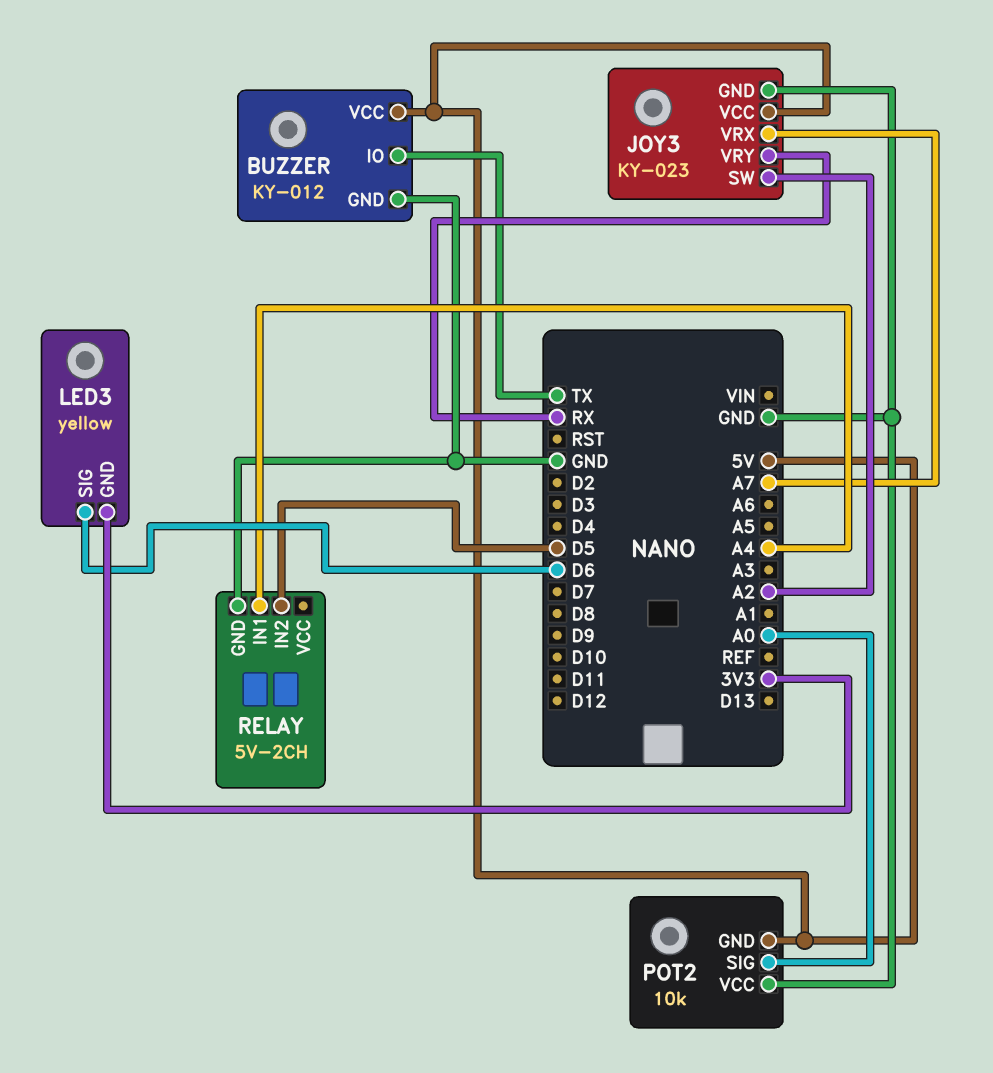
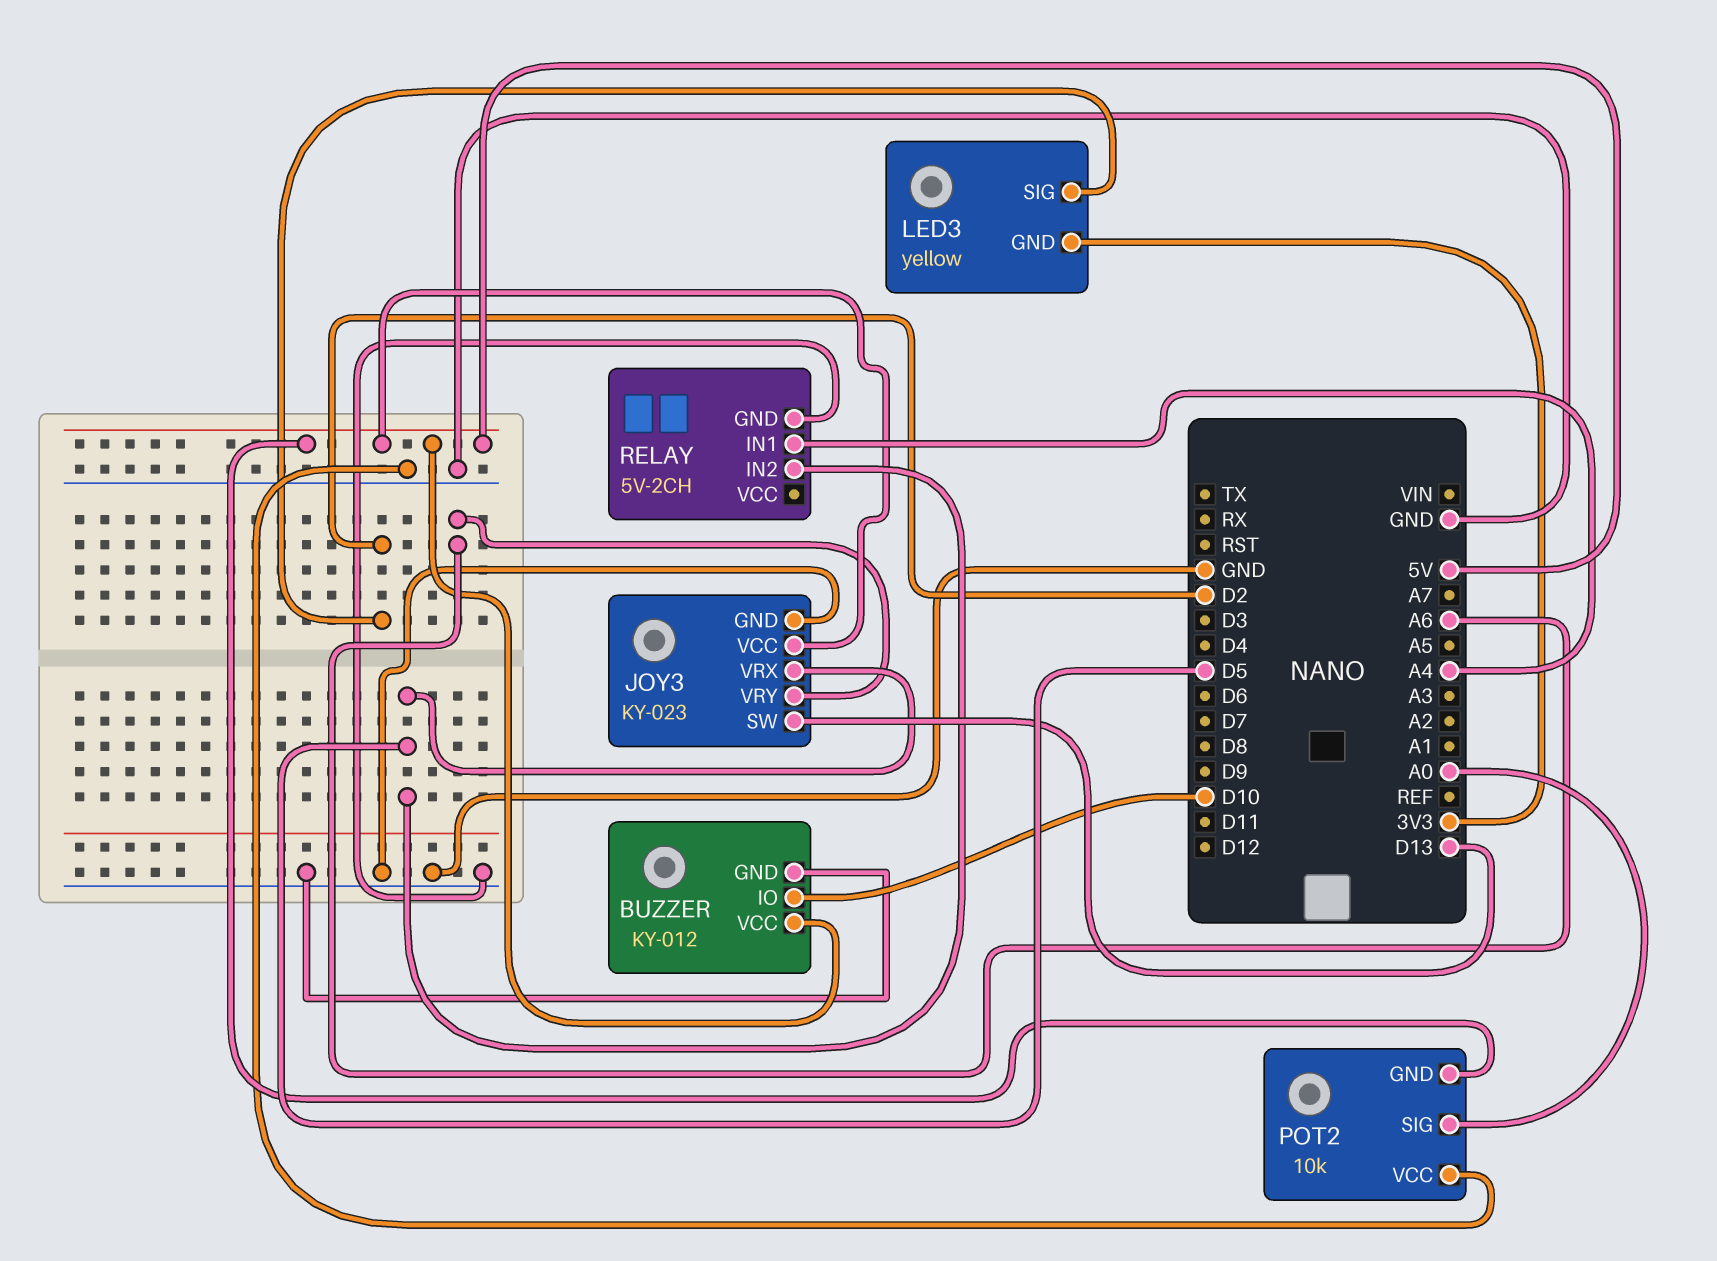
BUZZER pin IO: TX -> D10
JOY3 pin SW: A2 -> D13
JOY3 pin VRX: A7 -> D5
JOY3 pin VRY: RX -> A6
LED3 pin SIG: D6 -> D2

